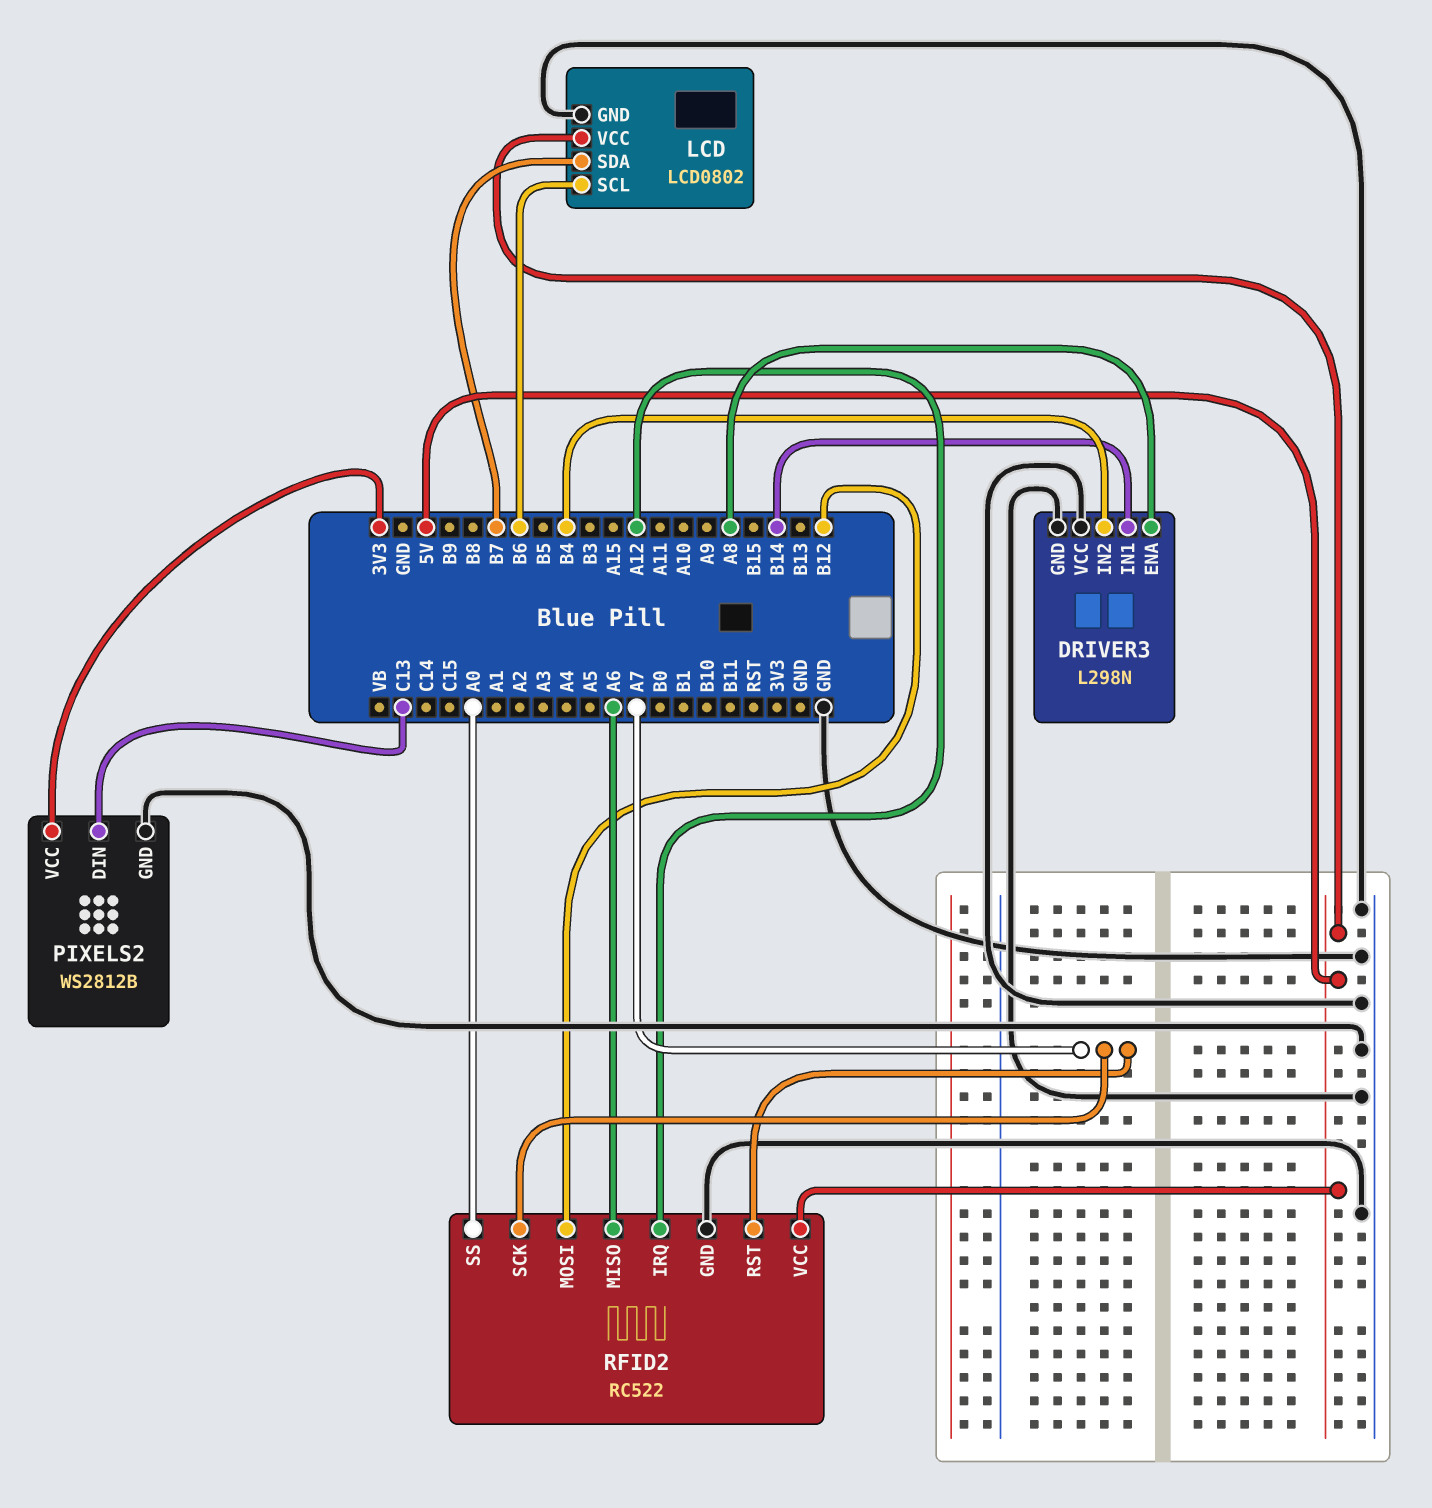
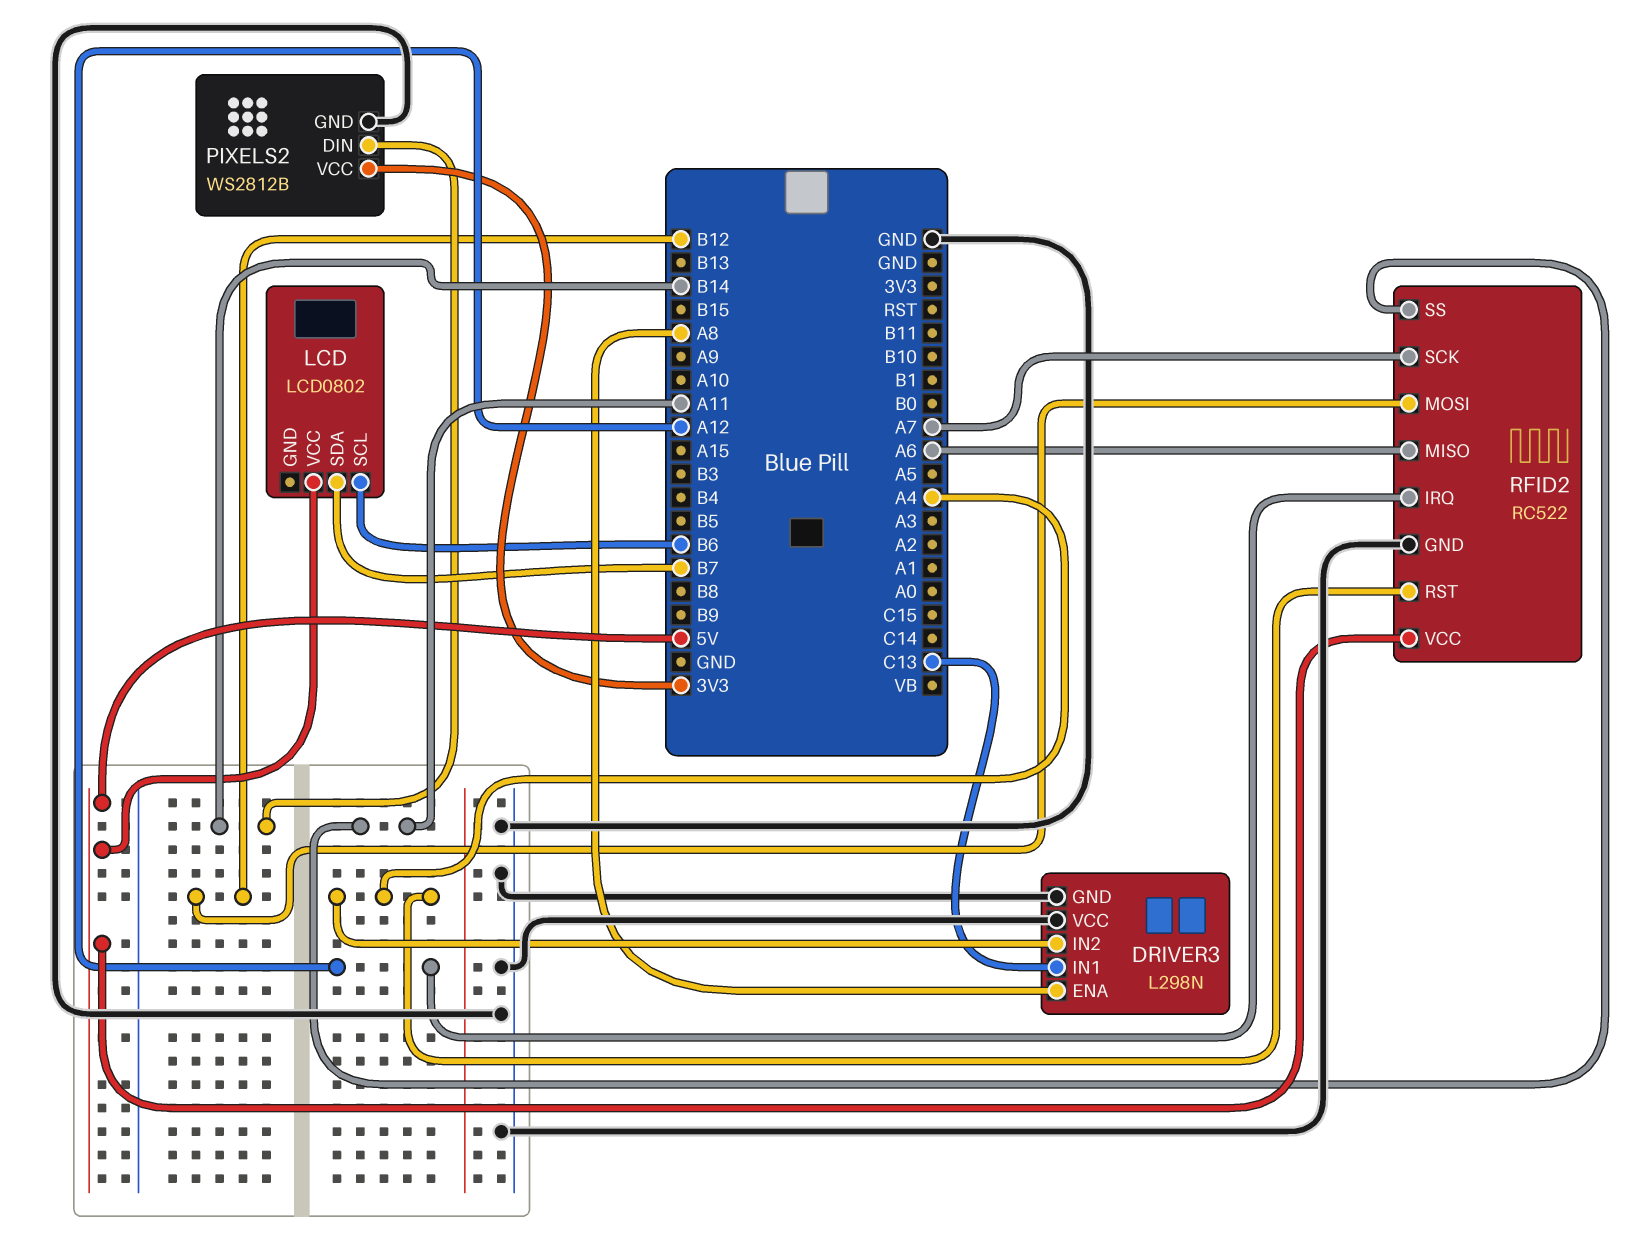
DRIVER3 pin IN1: B14 -> C13
DRIVER3 pin IN2: B4 -> A4
LCD pin GND: GND -> none
PIXELS2 pin DIN: C13 -> B14
RFID2 pin RST: A7 -> A4
RFID2 pin SS: A0 -> A11

